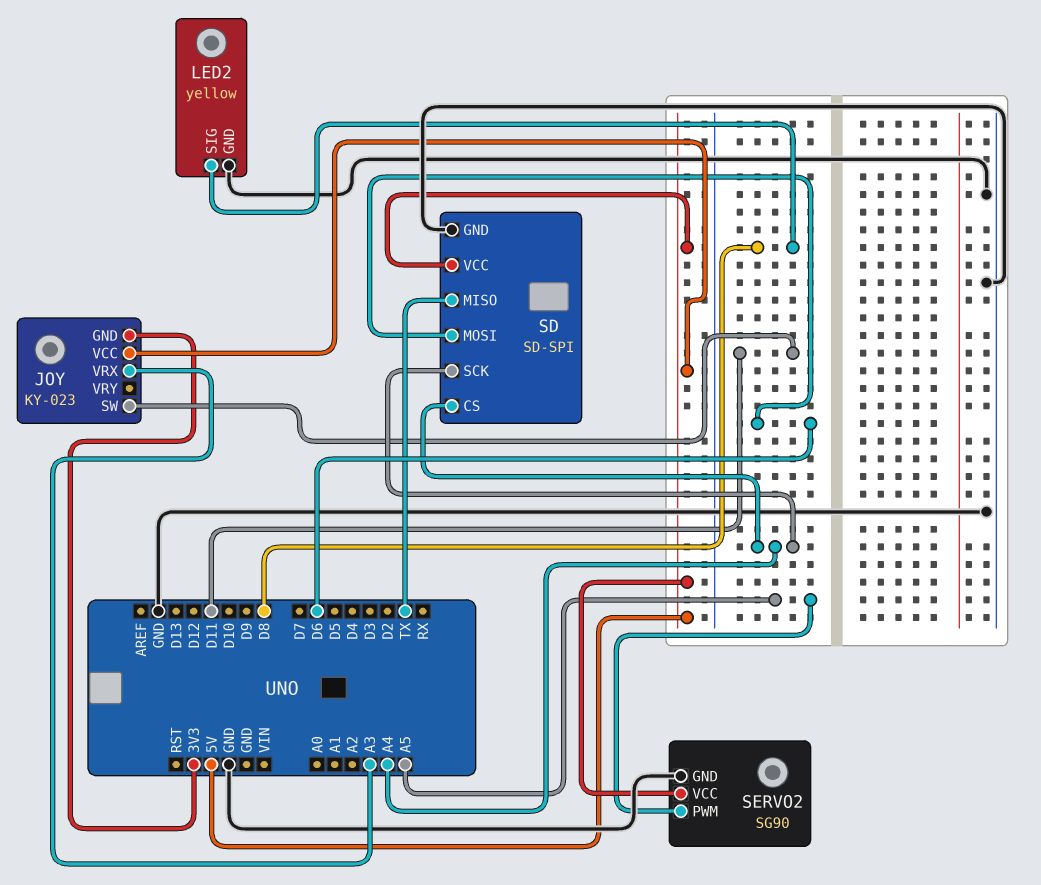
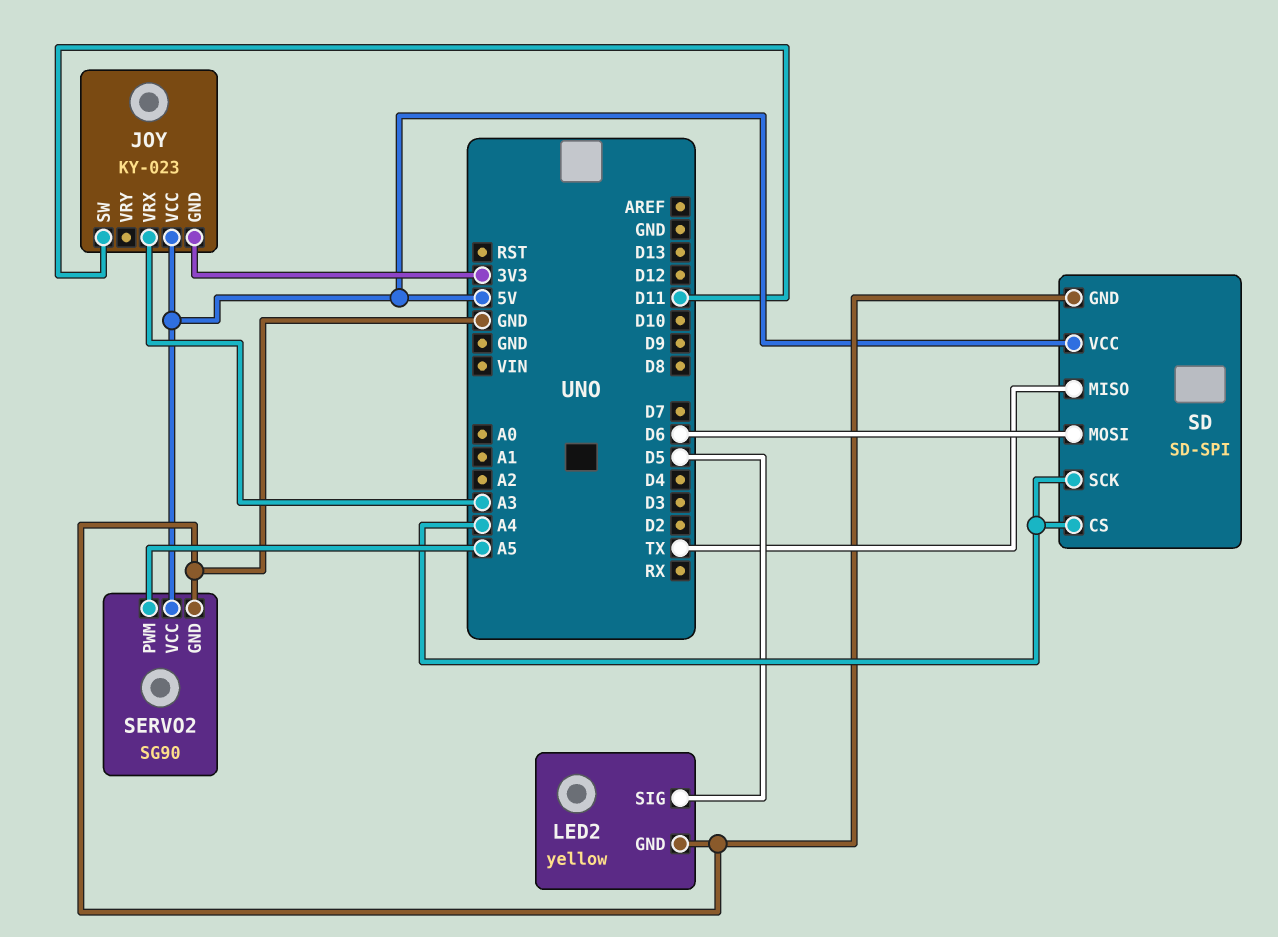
LED2 pin SIG: D8 -> D5

